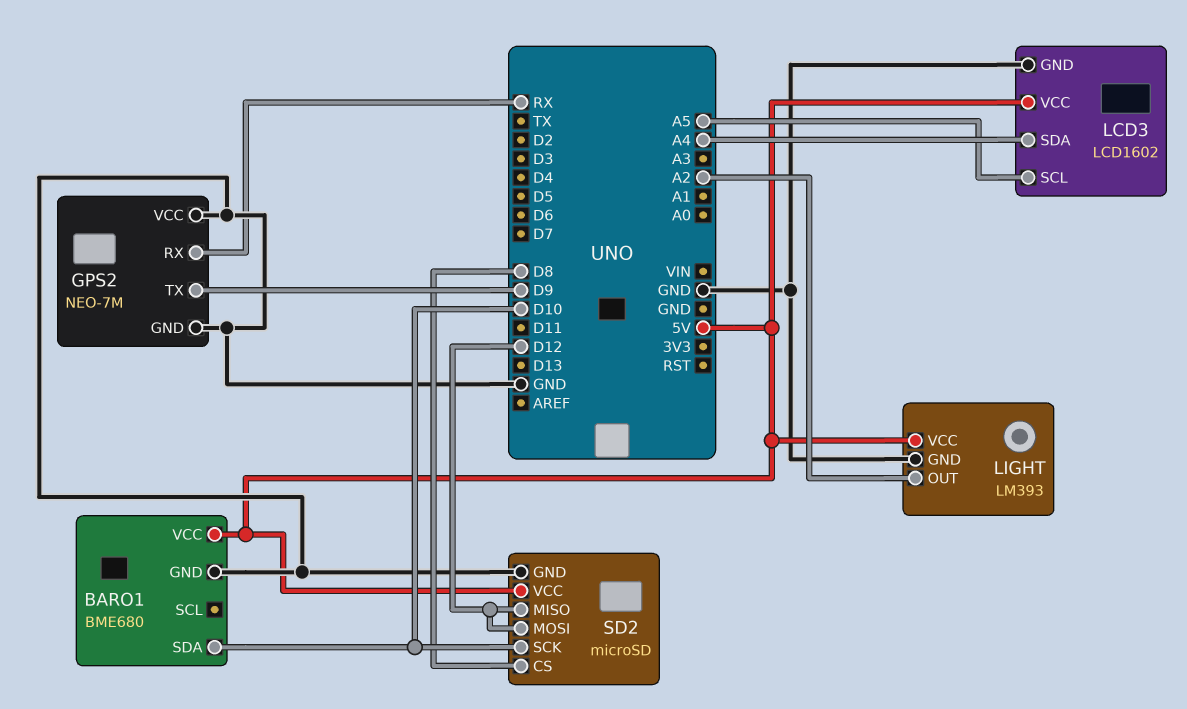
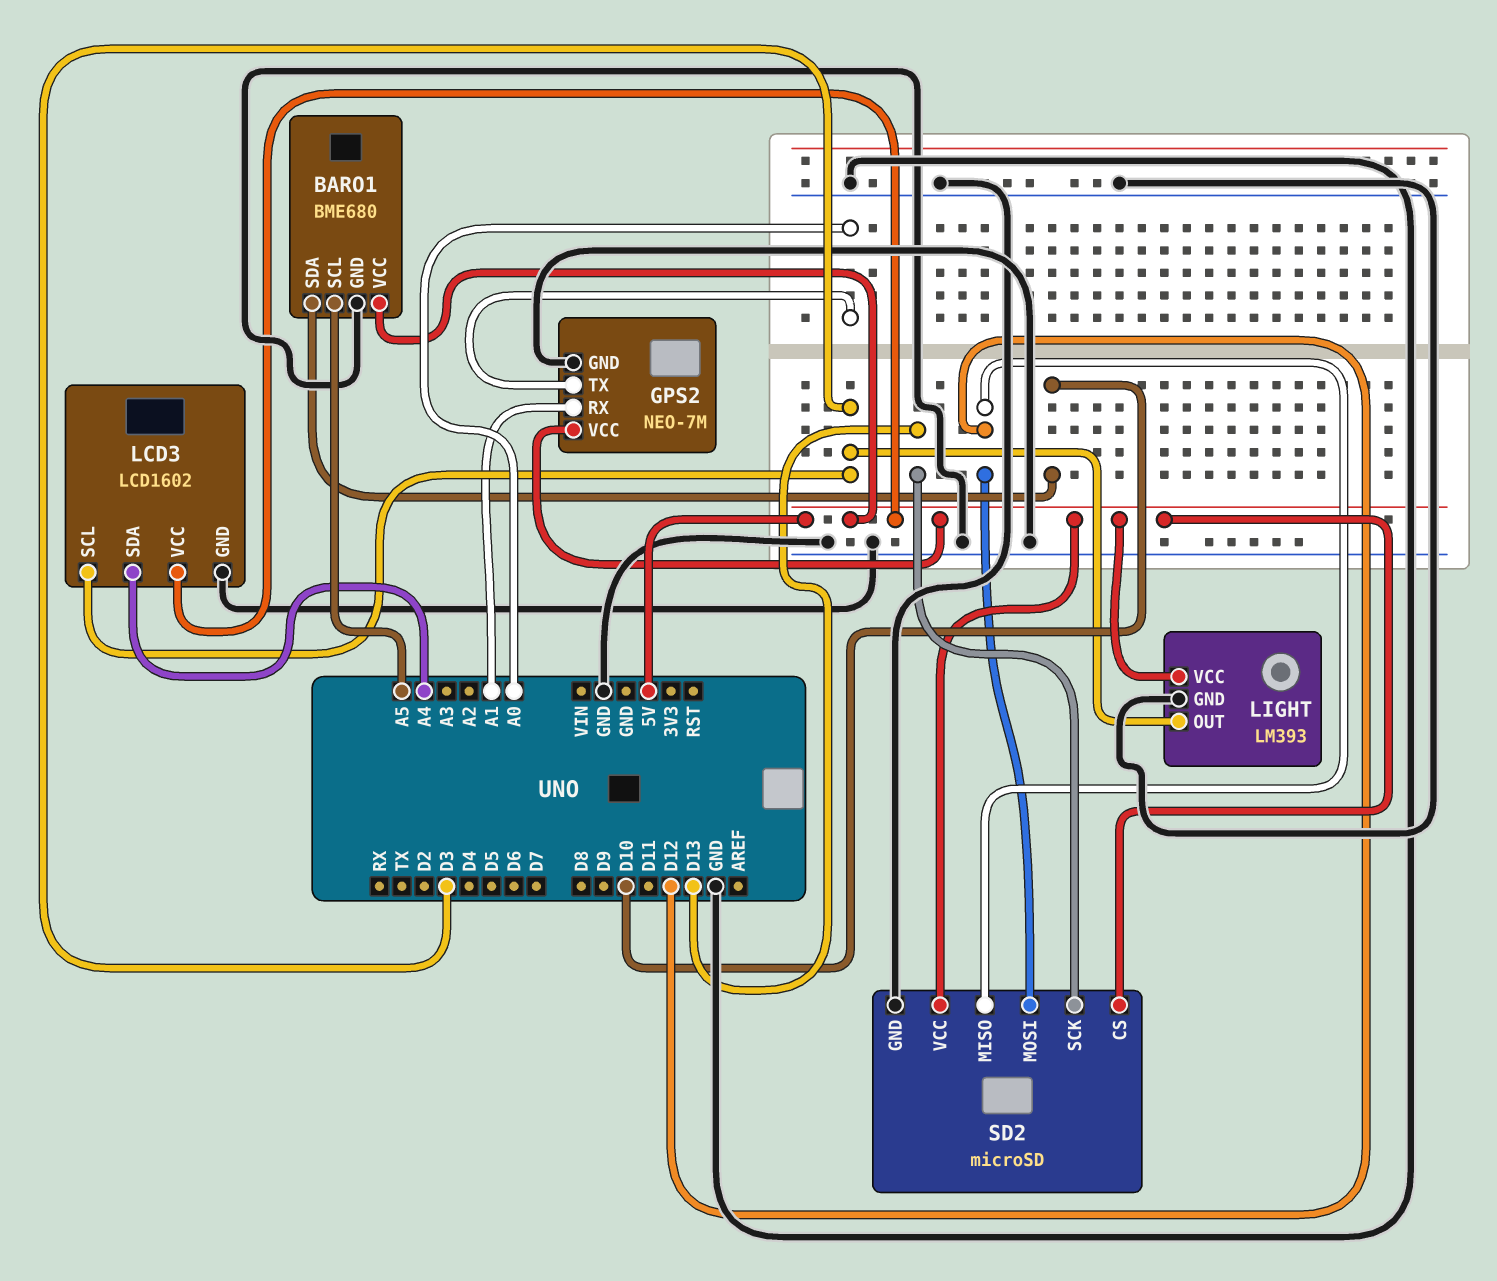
BARO1 pin SCL: none -> A5
GPS2 pin RX: RX -> A1
GPS2 pin TX: D9 -> A0
GPS2 pin VCC: GND -> 5V
LCD3 pin SCL: A5 -> D3
LIGHT pin OUT: A2 -> D3
SD2 pin CS: D8 -> 5V
SD2 pin SCK: D10 -> D13

